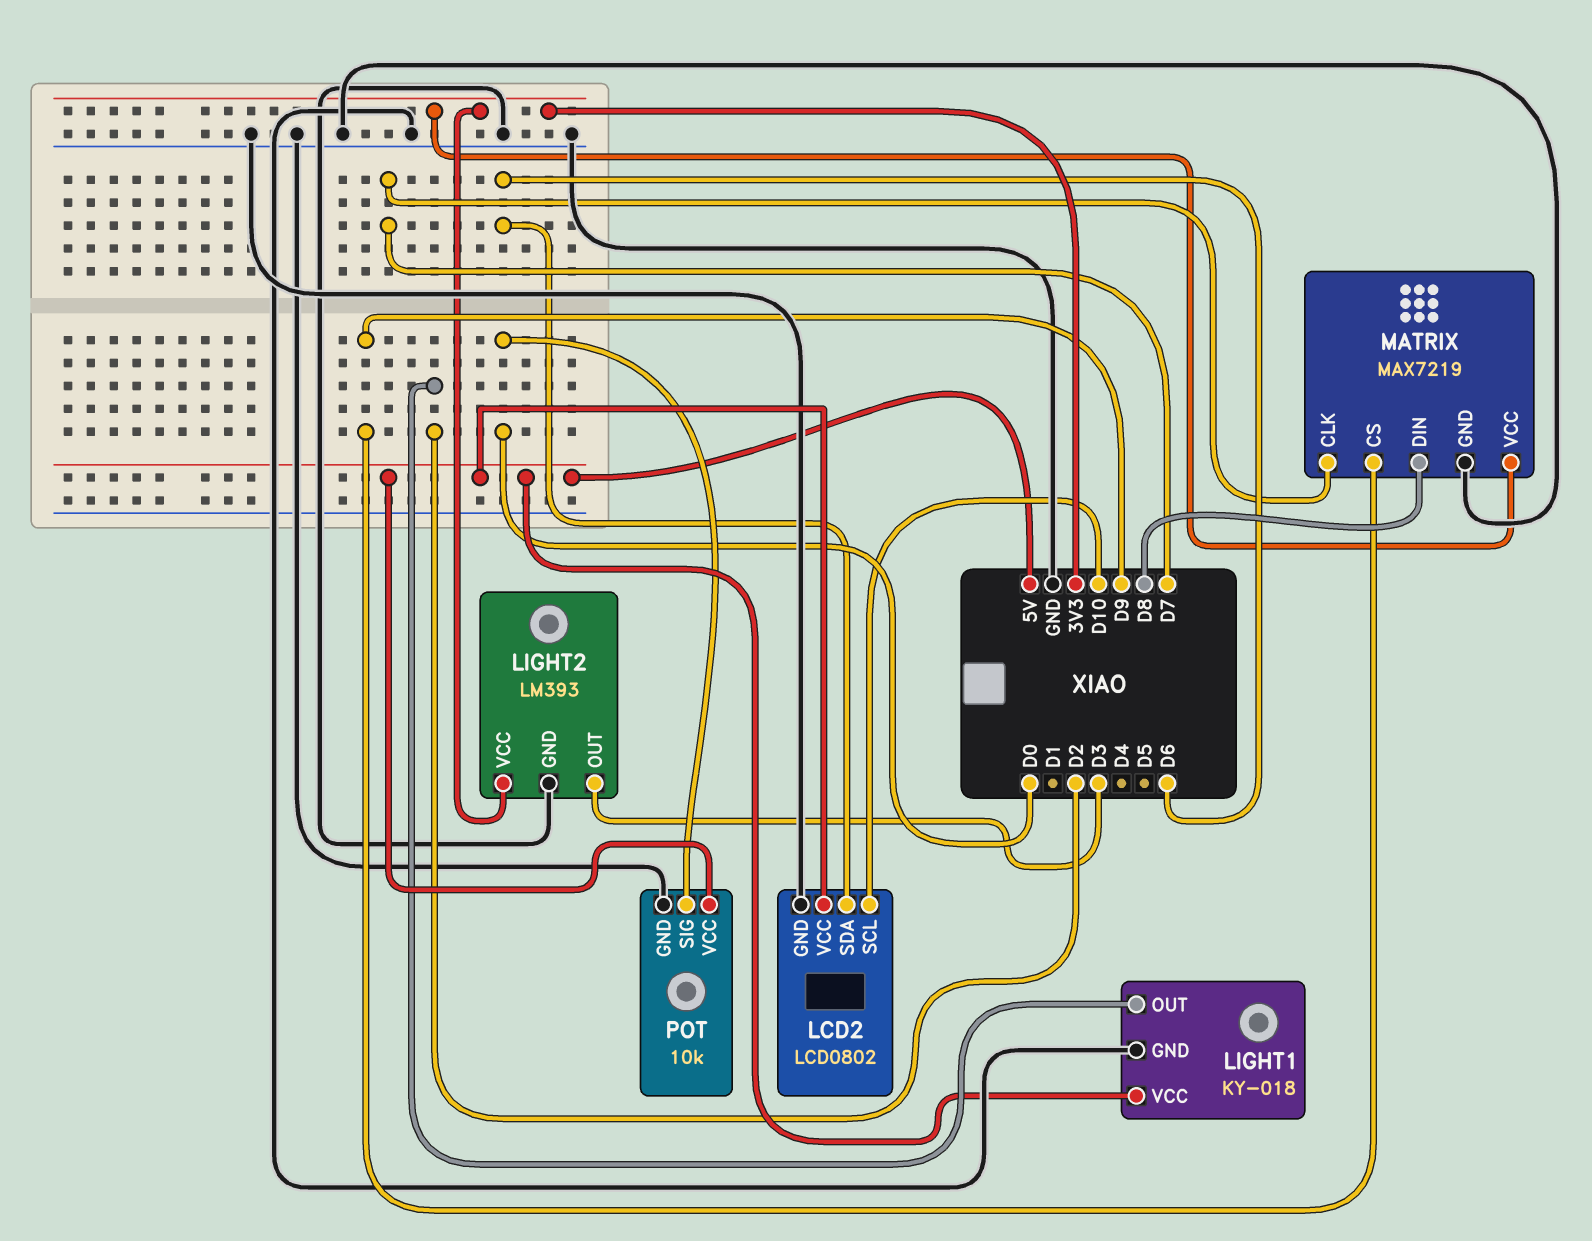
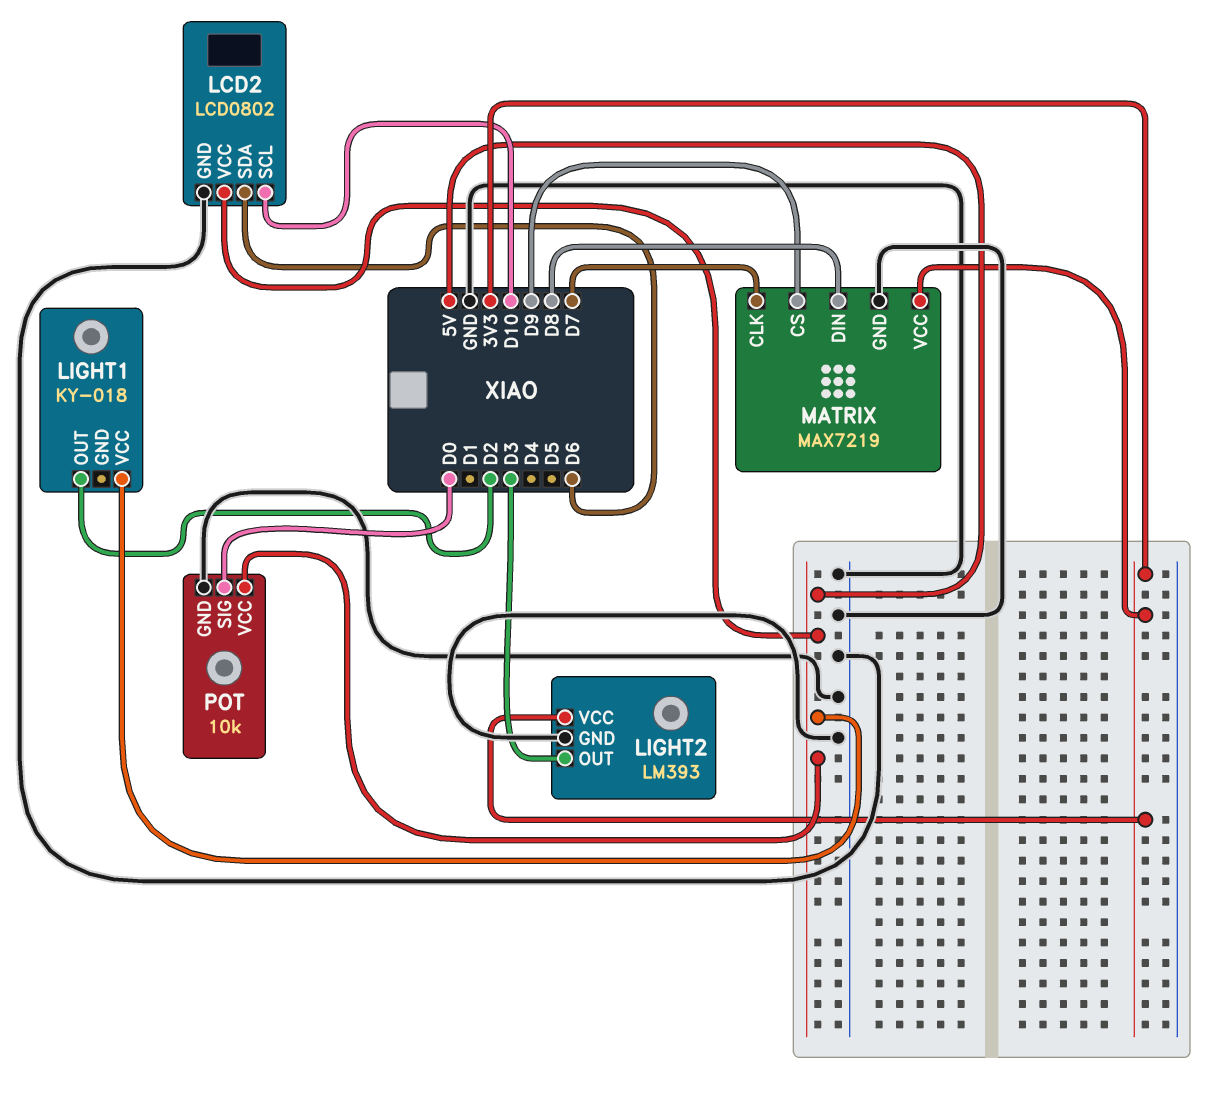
LIGHT1 pin GND: GND -> none

